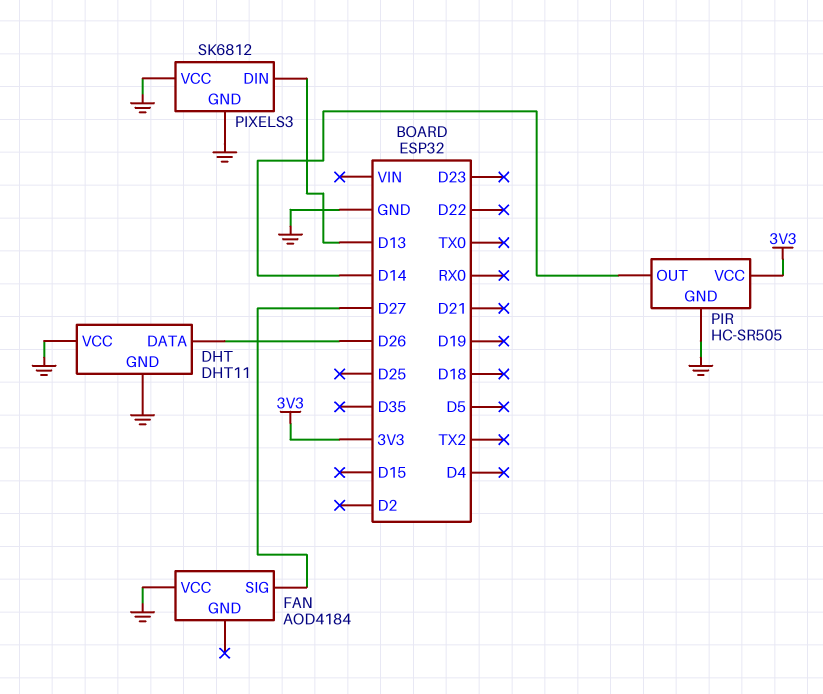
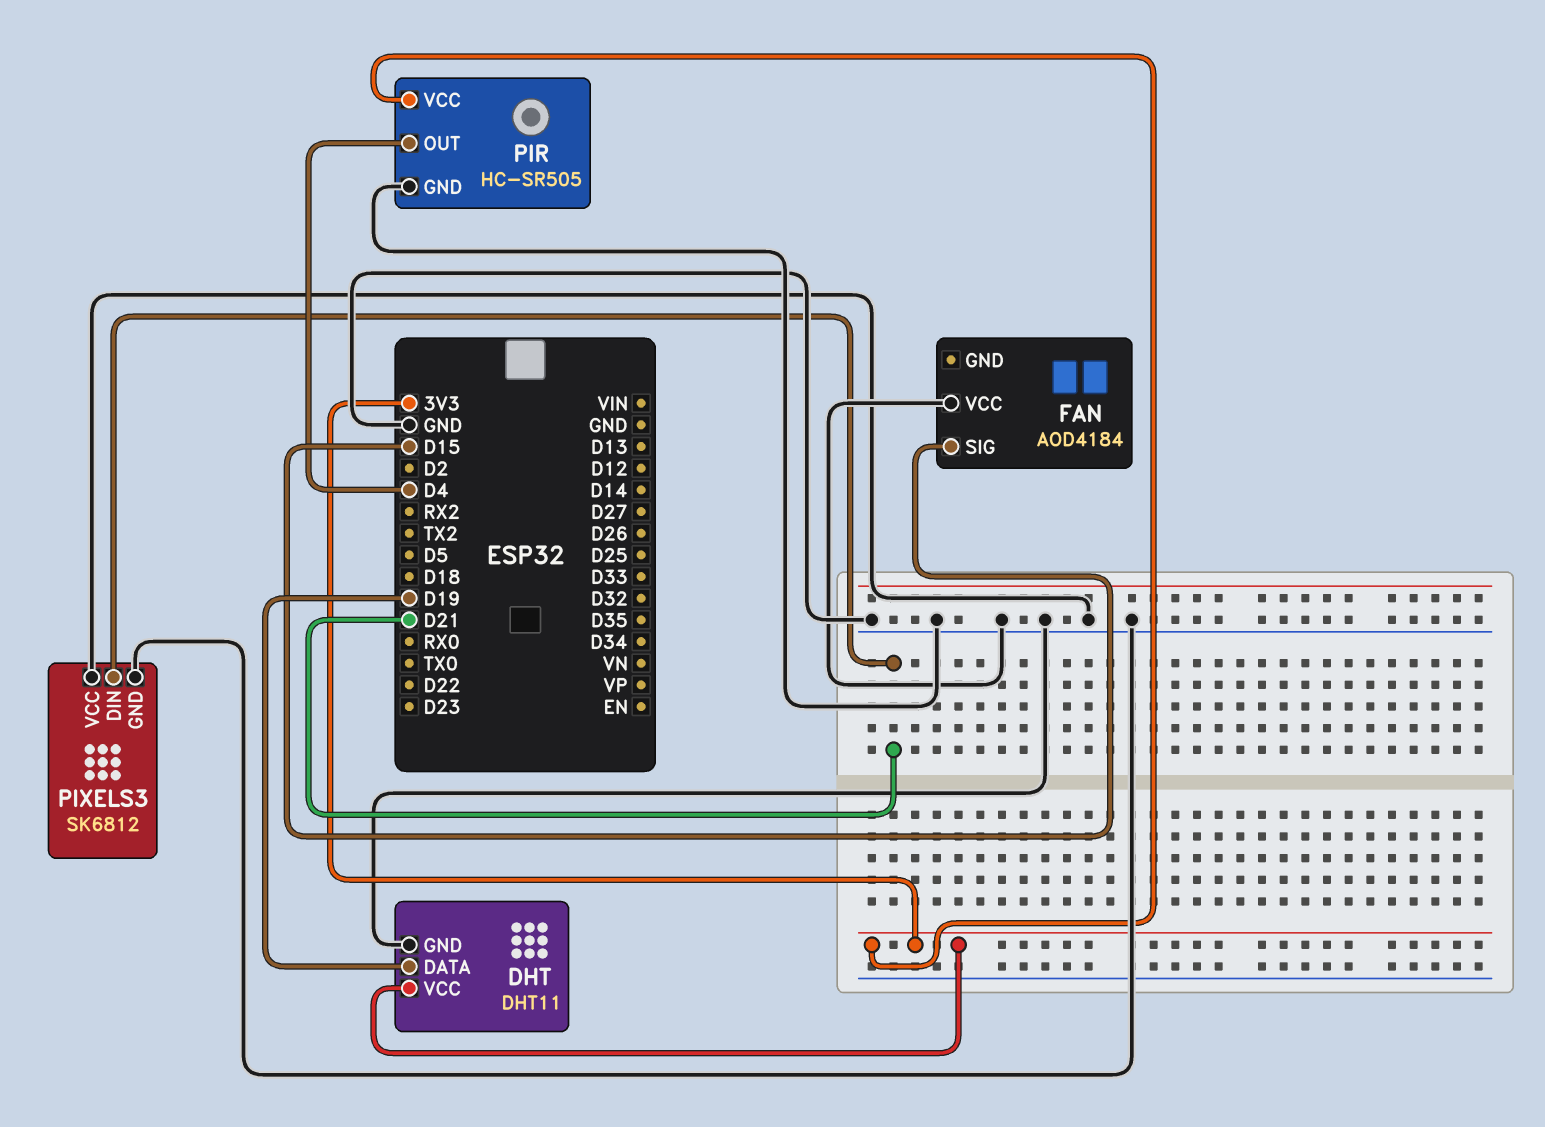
DHT pin DATA: D26 -> D19
DHT pin VCC: GND -> 3V3
FAN pin SIG: D27 -> D15
PIR pin OUT: D14 -> D4
PIXELS3 pin DIN: D13 -> D21

